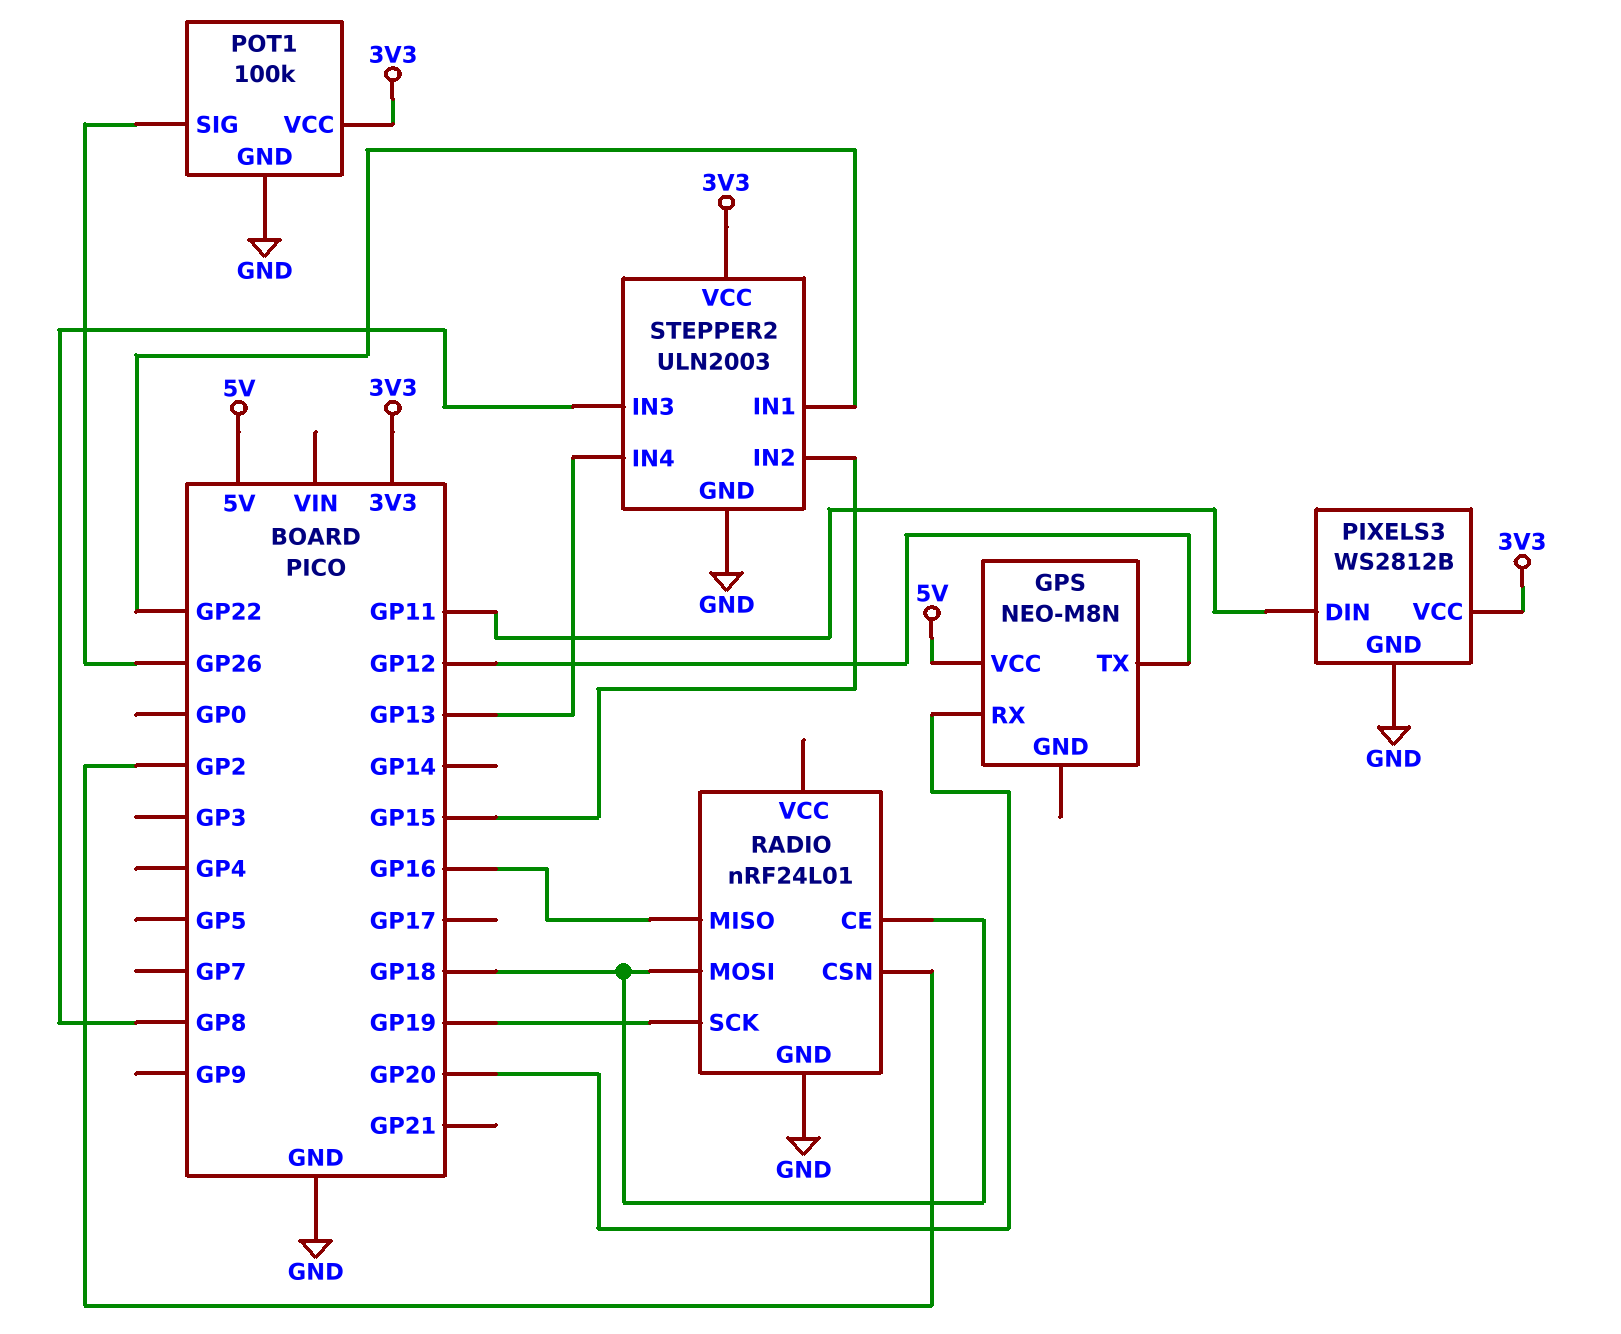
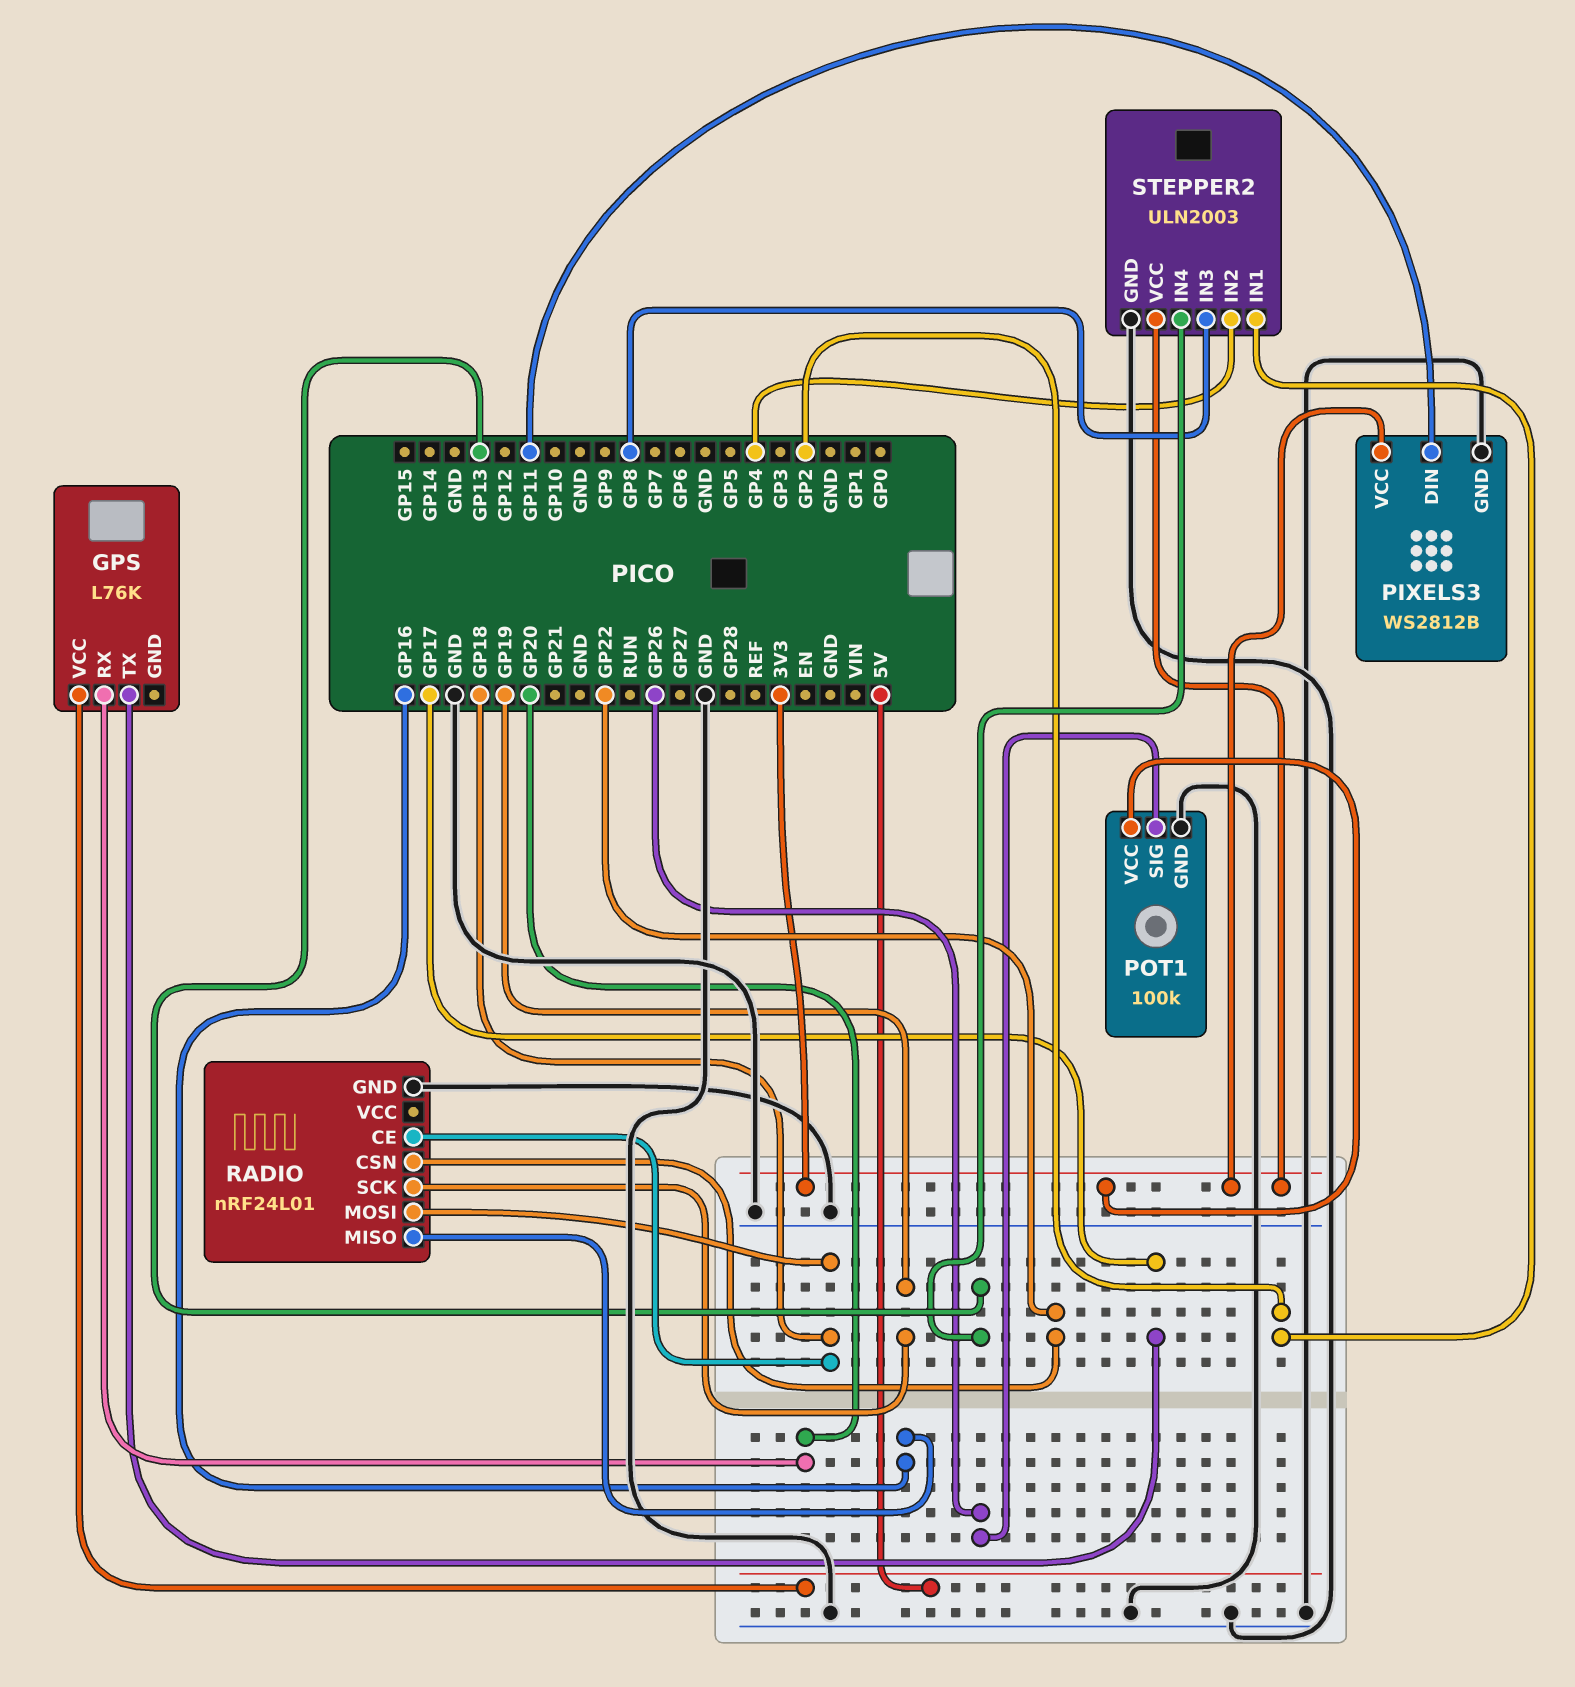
GPS: NEO-M8N -> L76K
GPS pin TX: GP12 -> GP17
RADIO pin CSN: GP2 -> GP22
STEPPER2 pin IN1: GP22 -> GP2
STEPPER2 pin IN2: GP15 -> GP4

